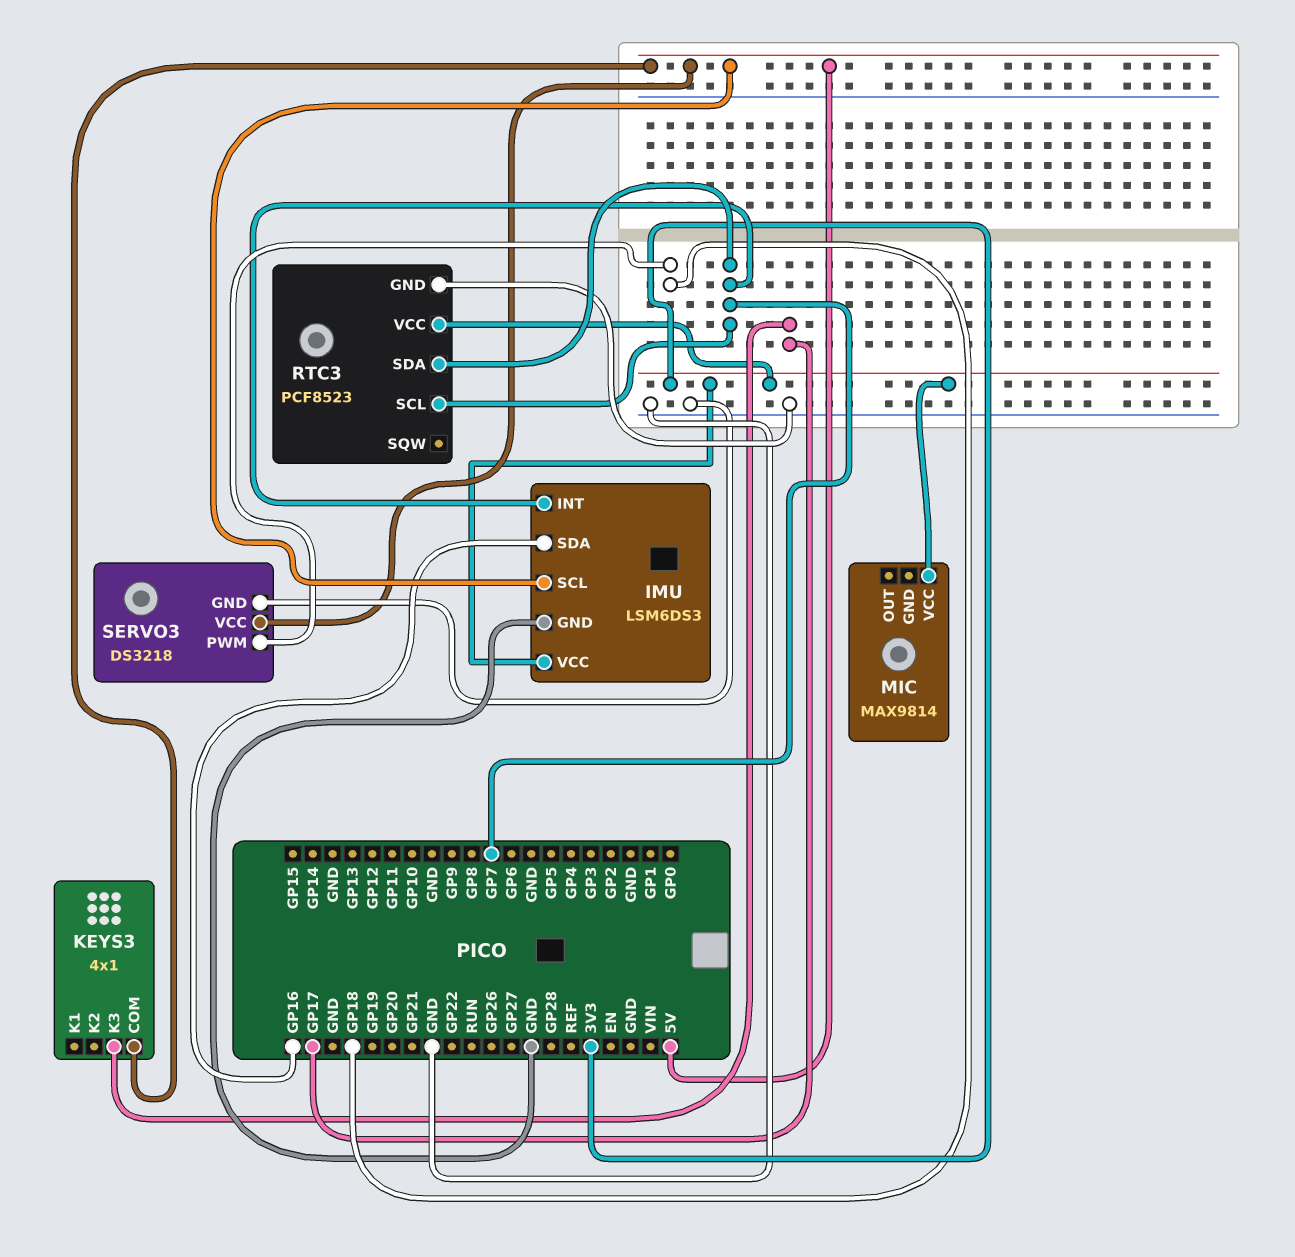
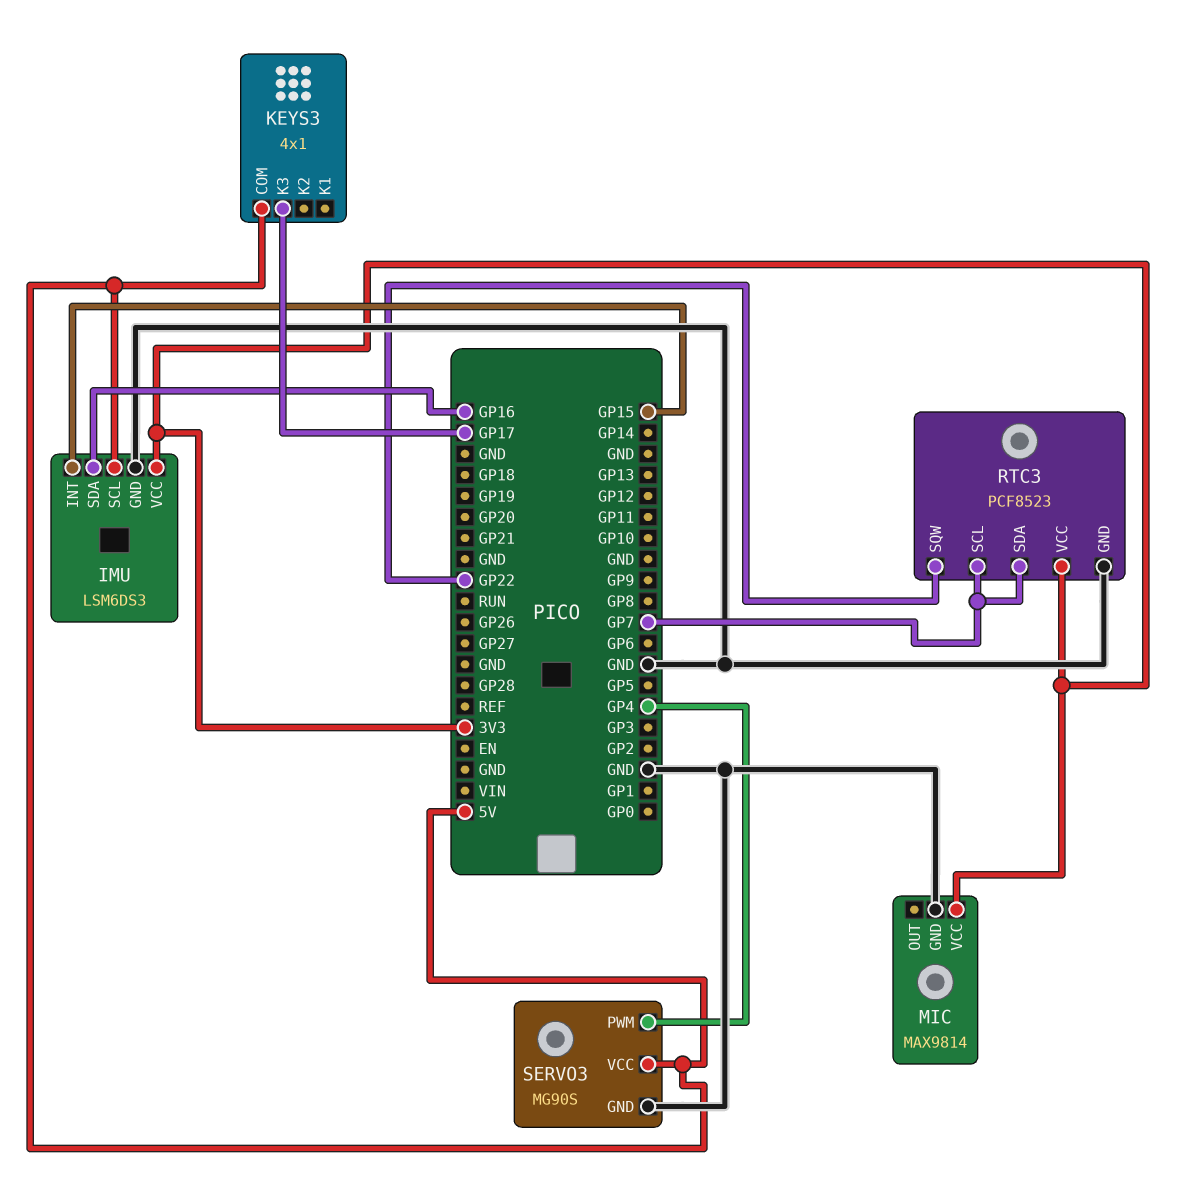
IMU pin INT: GP7 -> GP15
MIC pin GND: none -> GND
RTC3 pin SQW: none -> GP22
SERVO3: DS3218 -> MG90S
SERVO3 pin PWM: GP18 -> GP4

